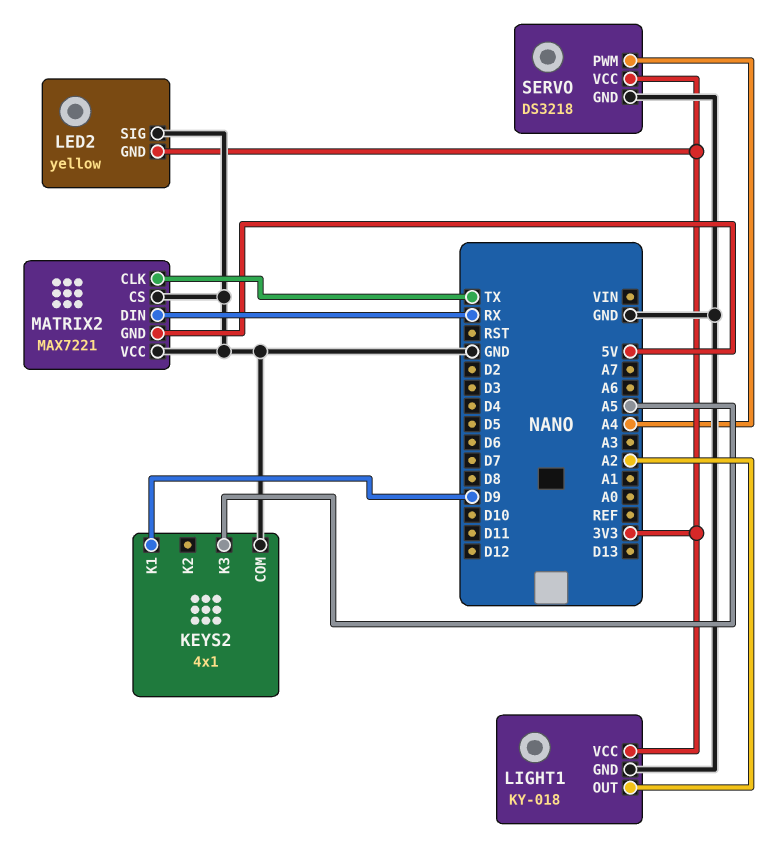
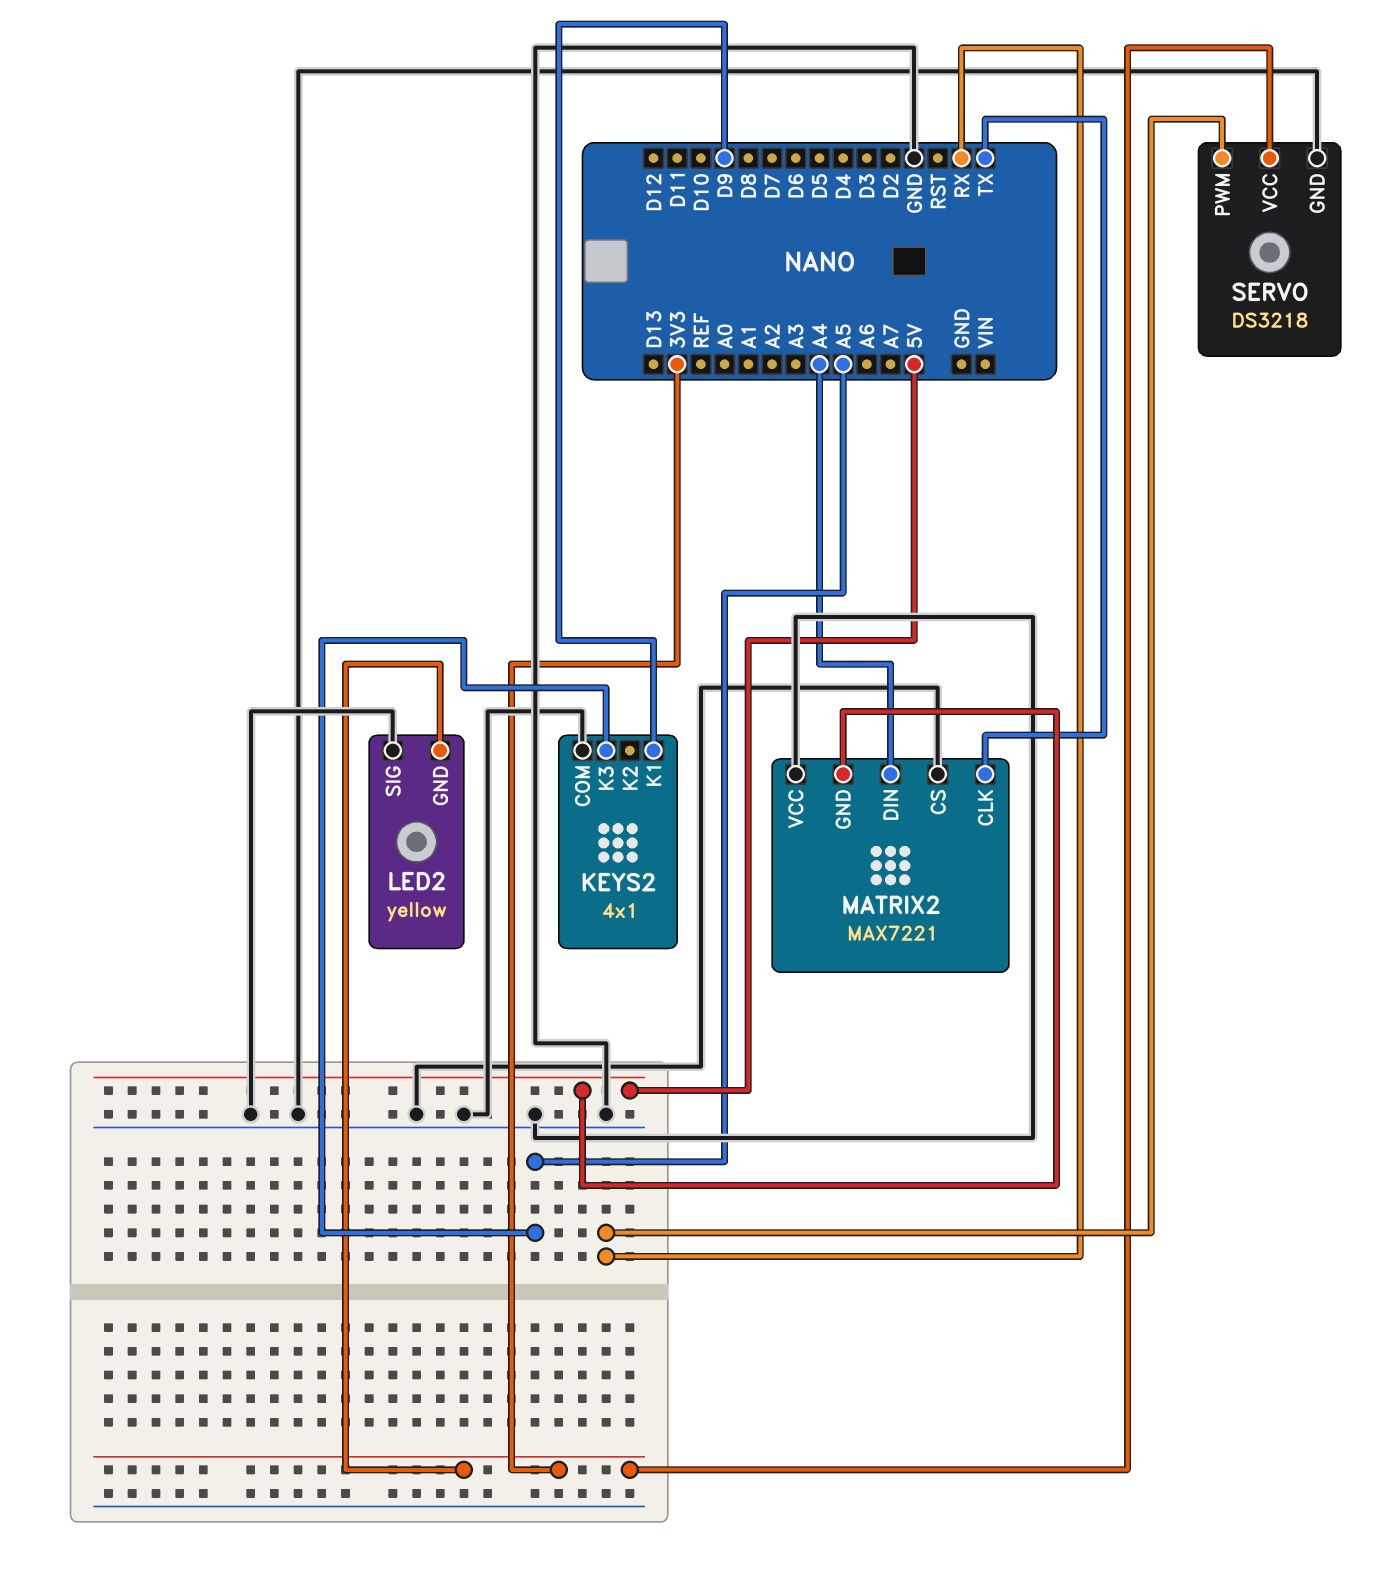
LIGHT1: KY-018 -> none
LIGHT1 pin GND: GND -> none
LIGHT1 pin OUT: A2 -> none
LIGHT1 pin VCC: 3V3 -> none
MATRIX2 pin DIN: RX -> A4
SERVO pin PWM: A4 -> RX

